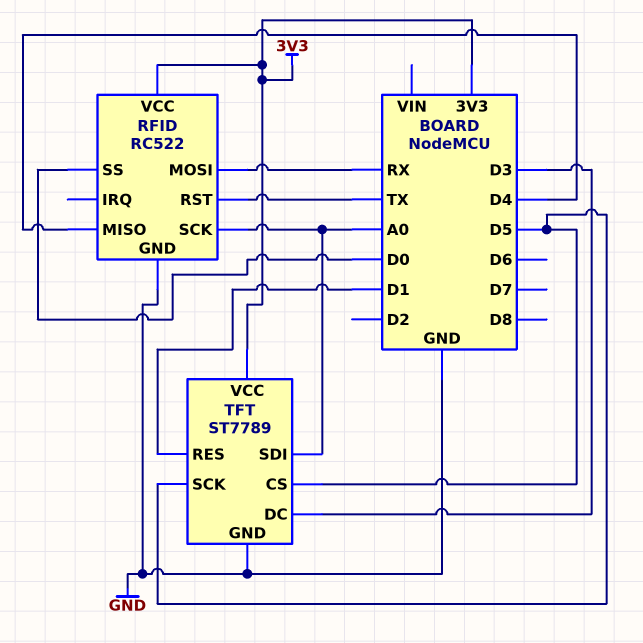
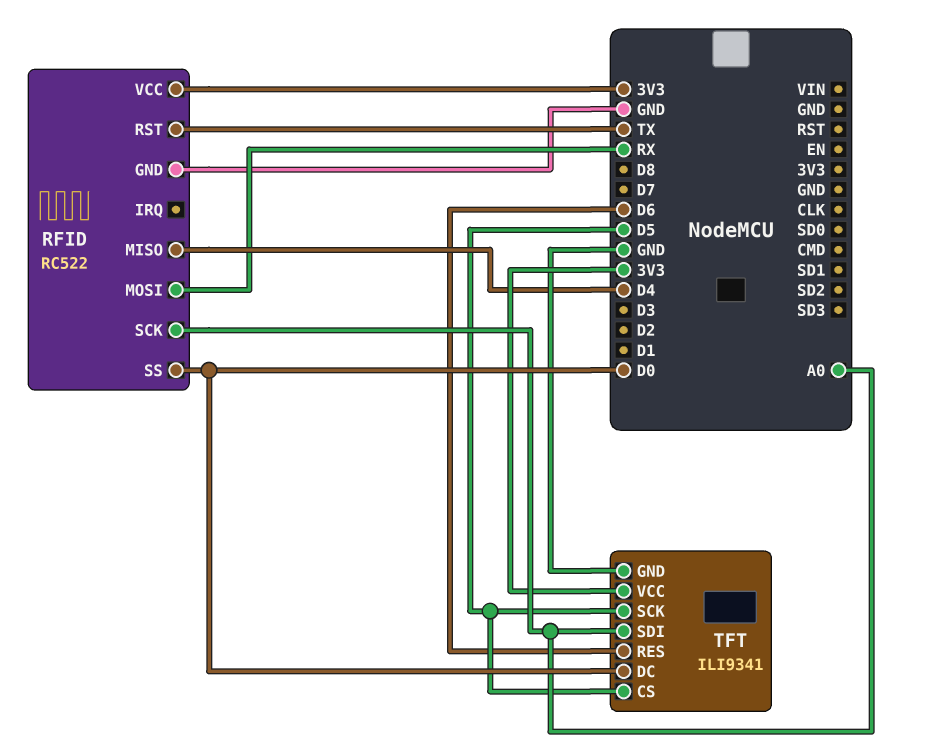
TFT: ST7789 -> ILI9341
TFT pin DC: D3 -> D0
TFT pin RES: D1 -> D6

